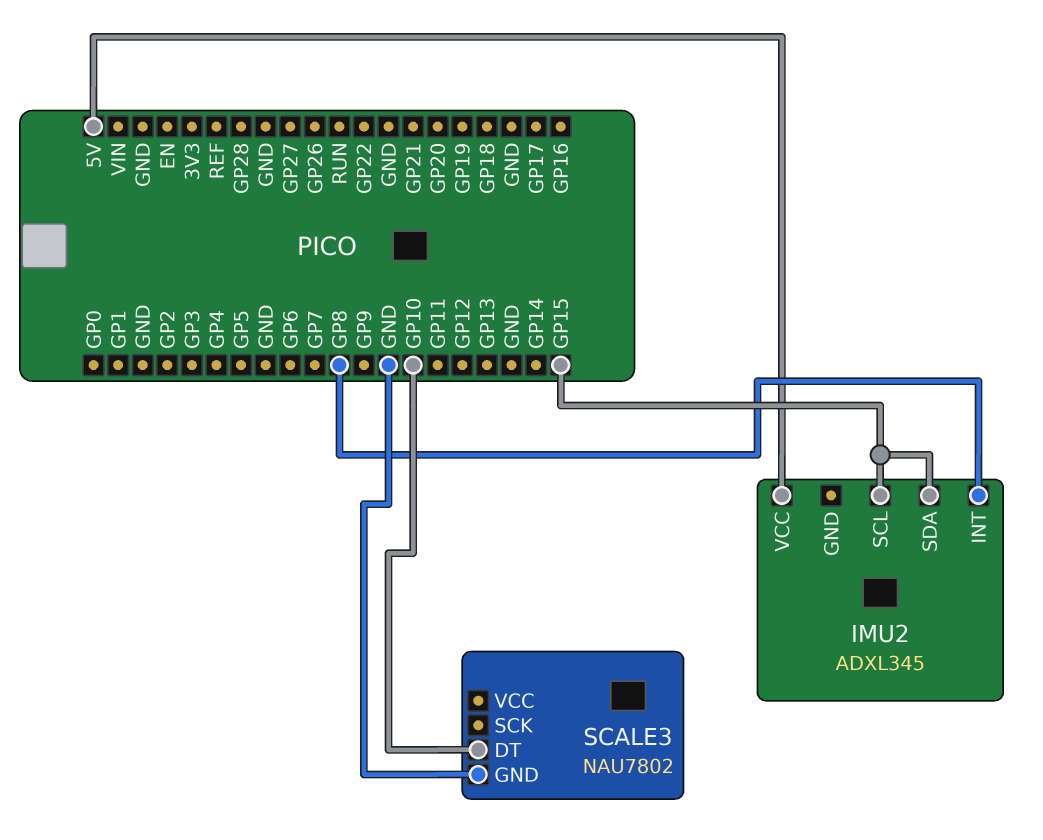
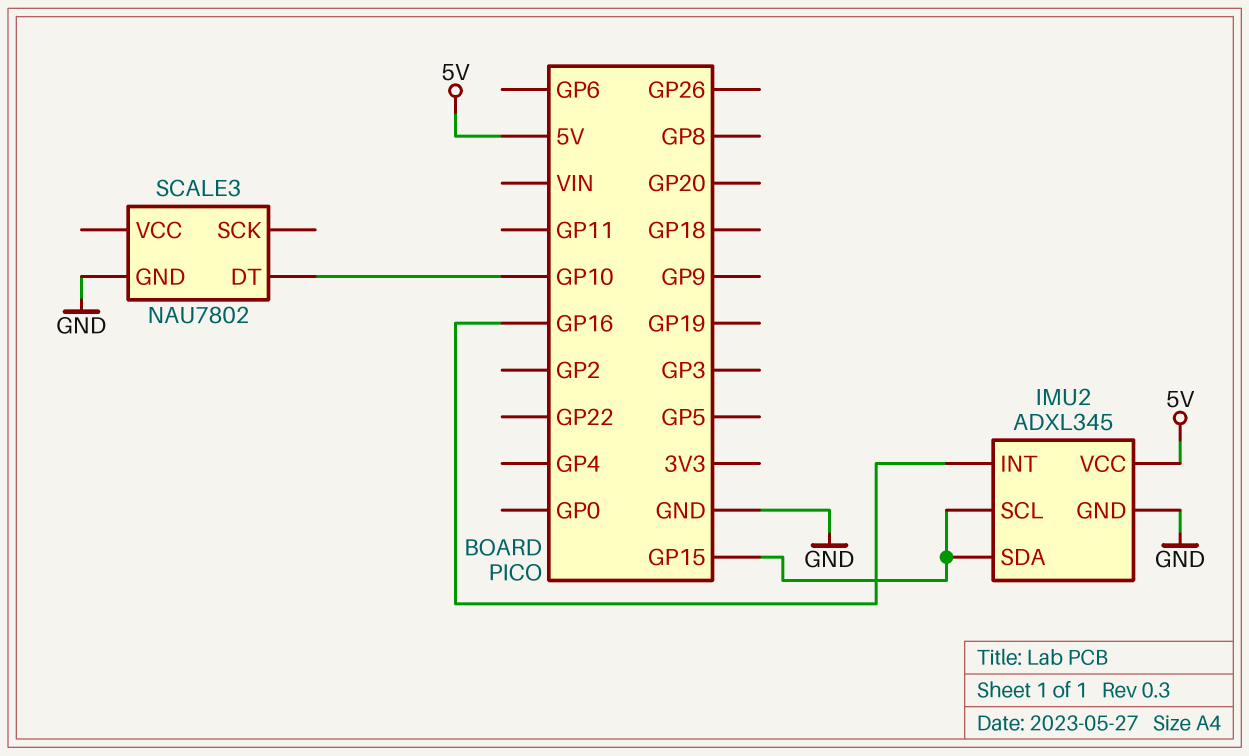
IMU2 pin GND: none -> GND
IMU2 pin INT: GP8 -> GP16

